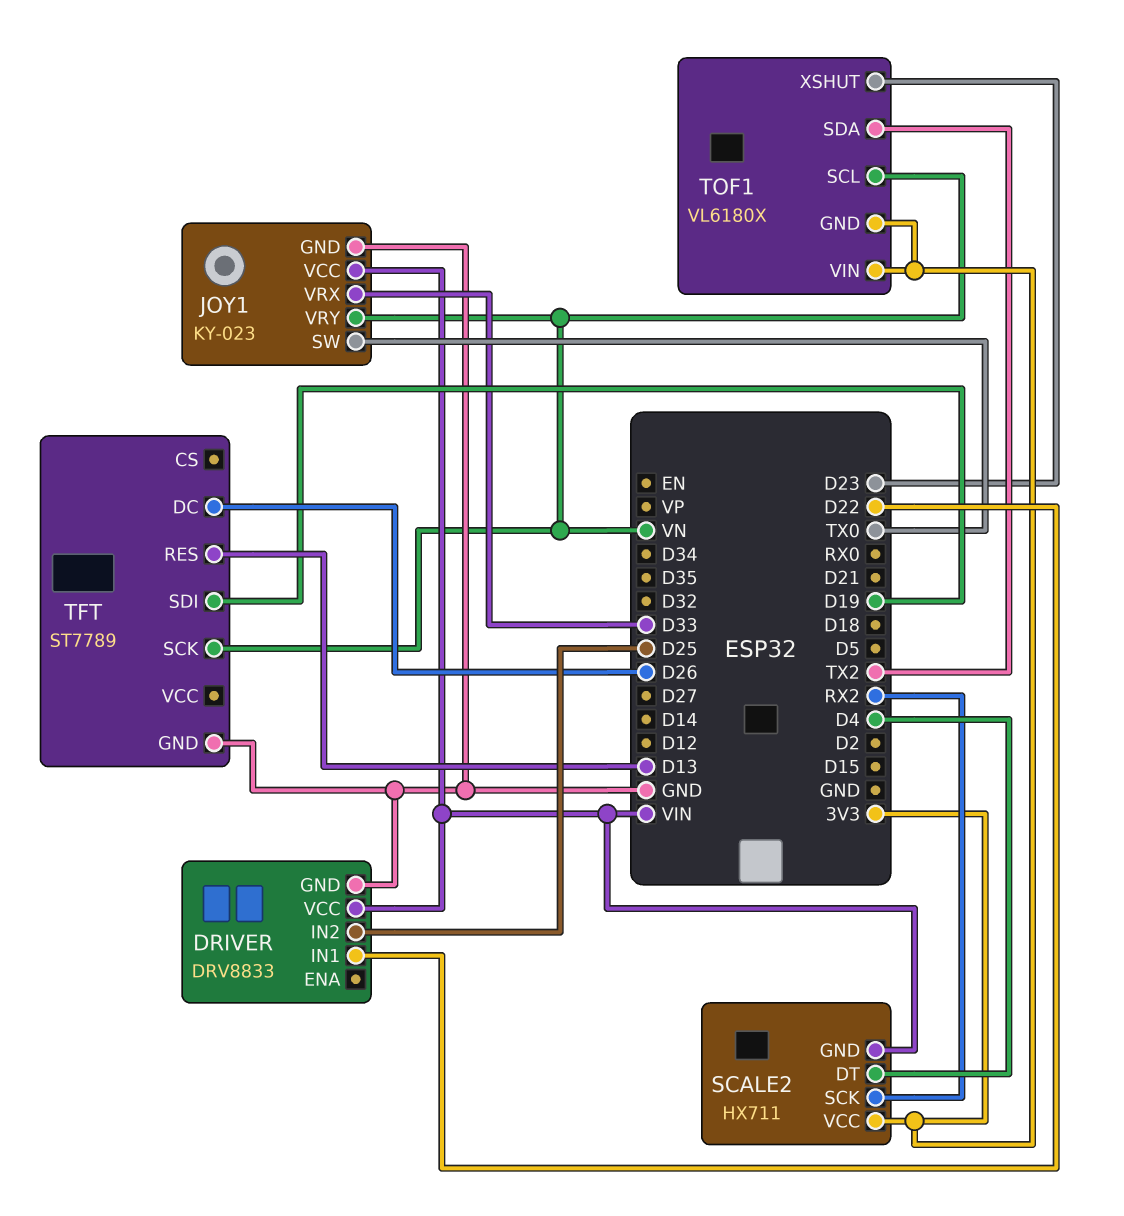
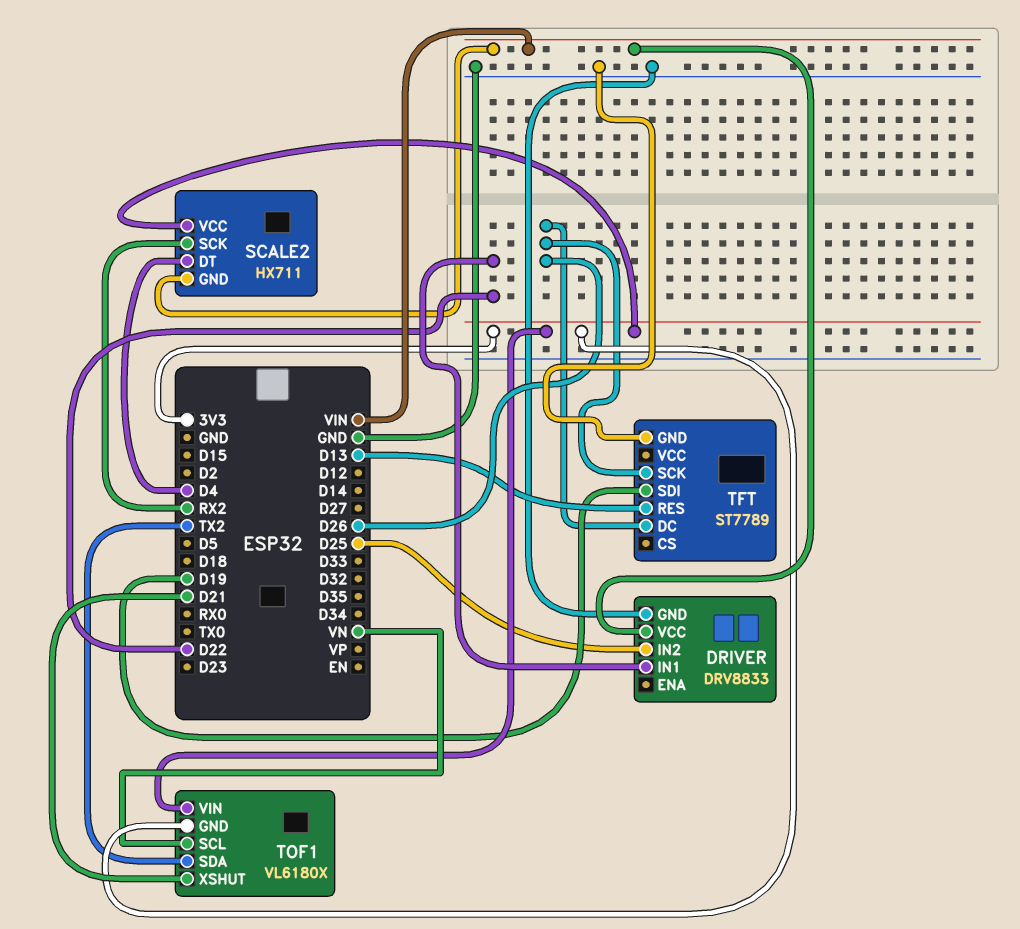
JOY1: KY-023 -> none
JOY1 pin GND: GND -> none
JOY1 pin SW: TX0 -> none
JOY1 pin VCC: VIN -> none
JOY1 pin VRX: D33 -> none
JOY1 pin VRY: VN -> none
TFT pin SCK: VN -> D26
TOF1 pin XSHUT: D23 -> D21

